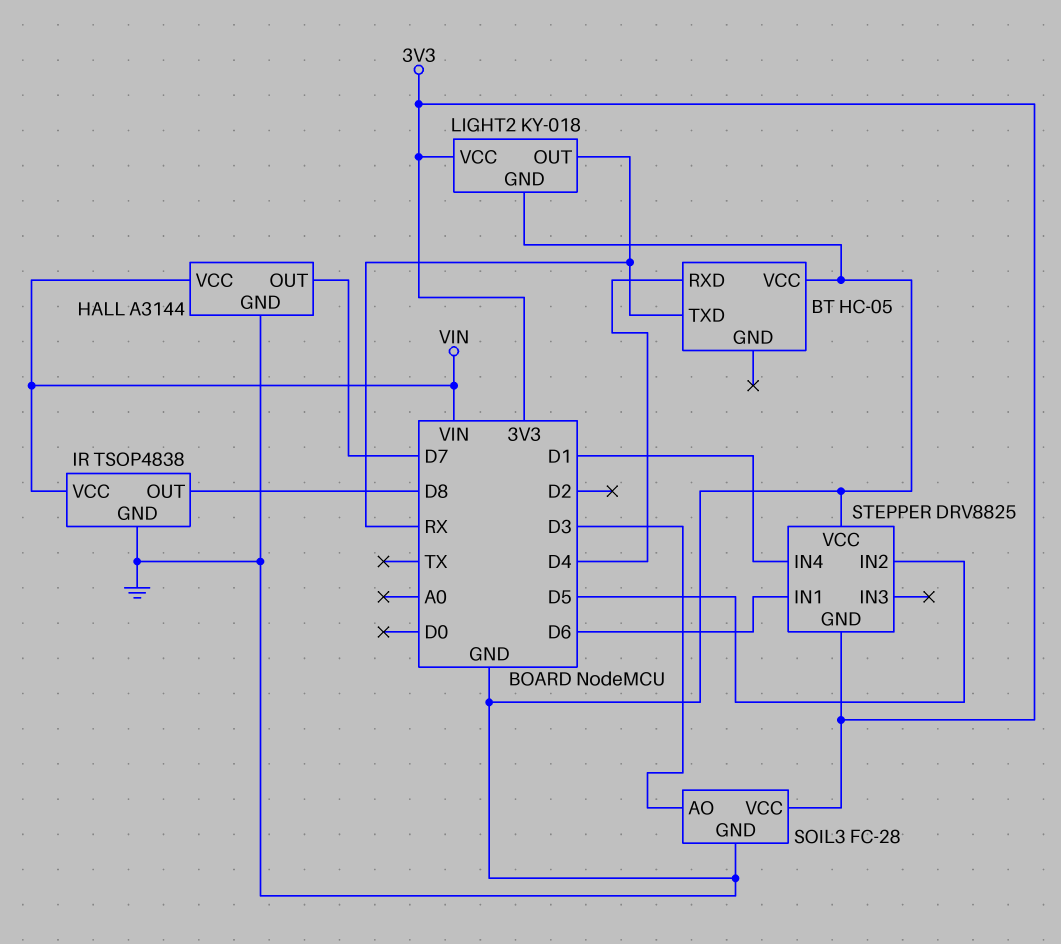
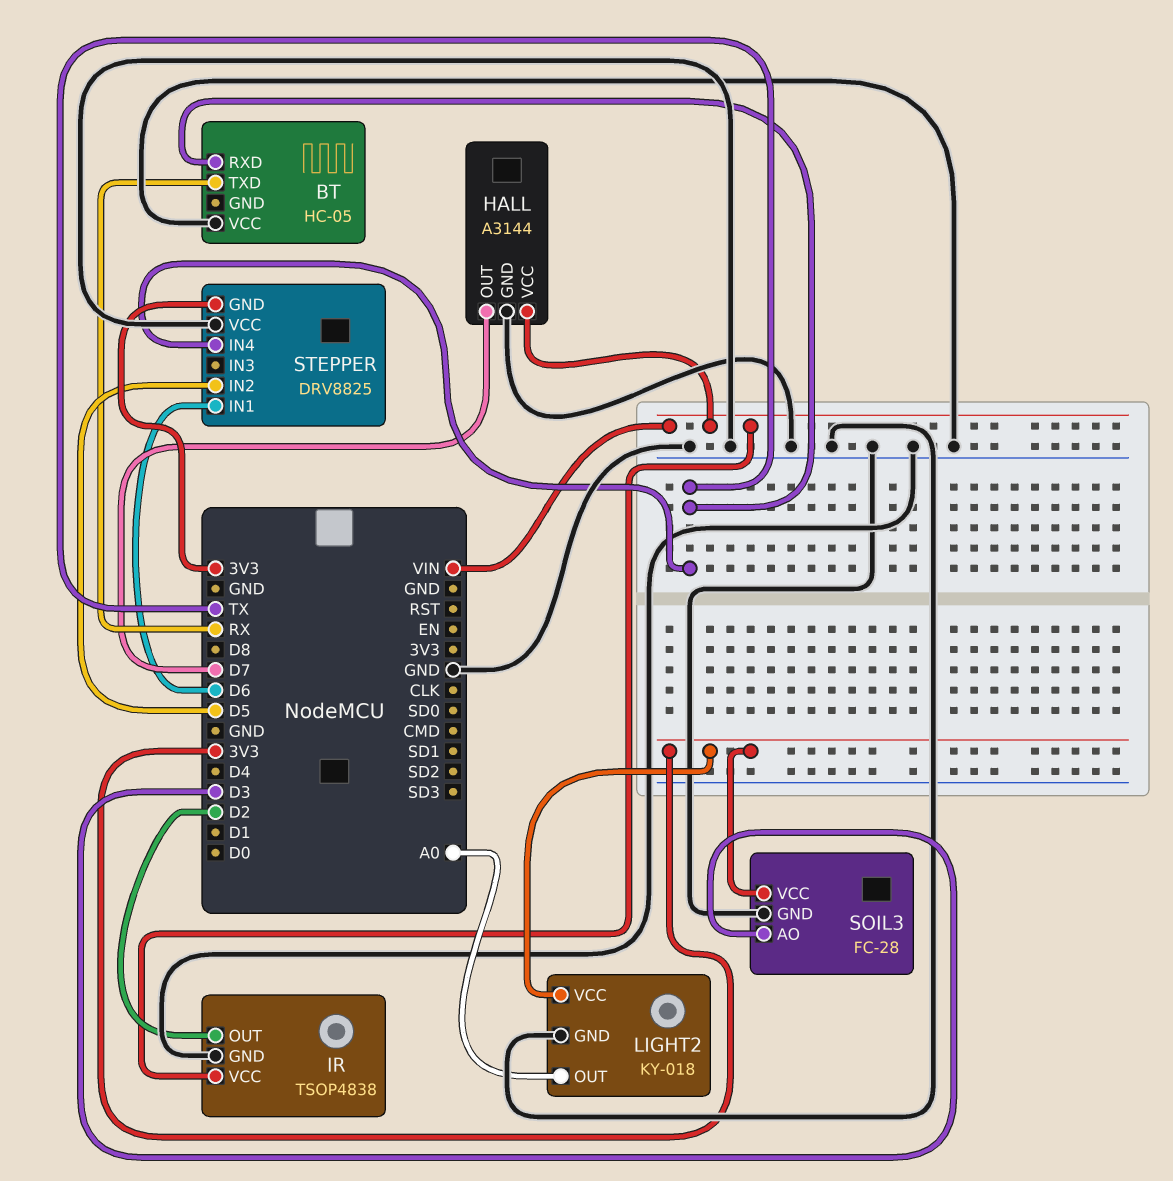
BT pin RXD: D4 -> TX
IR pin OUT: D8 -> D2
LIGHT2 pin OUT: RX -> A0
STEPPER pin IN4: D1 -> TX

